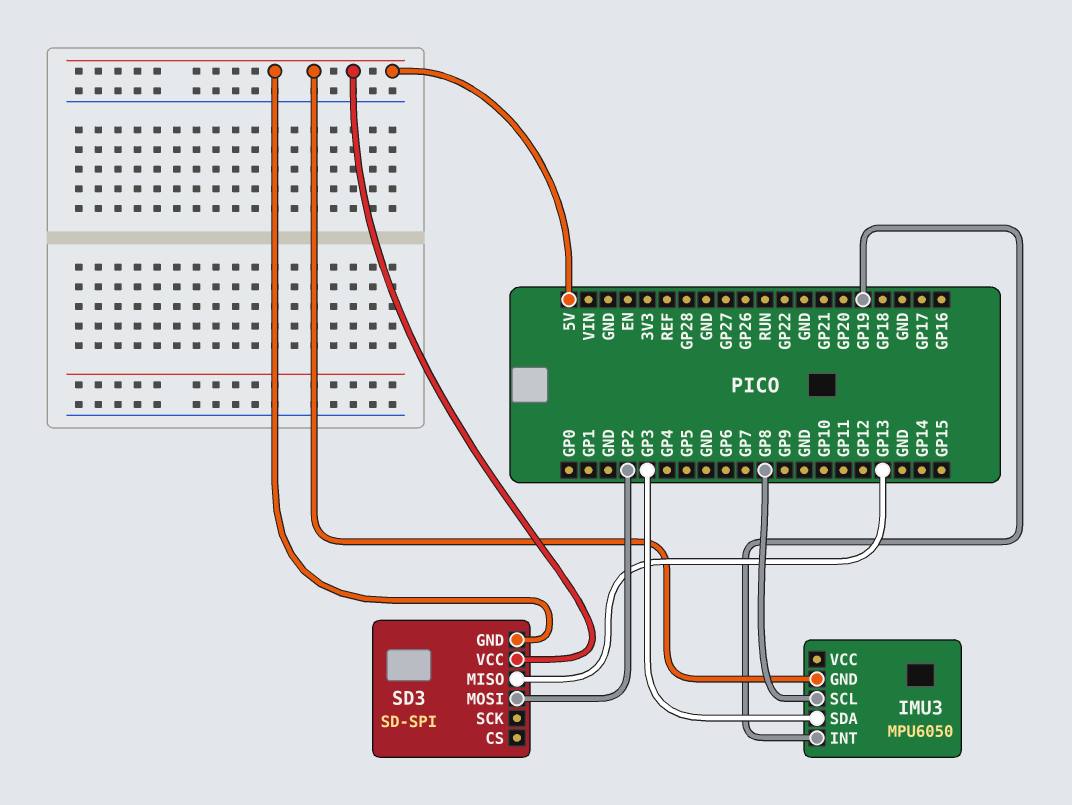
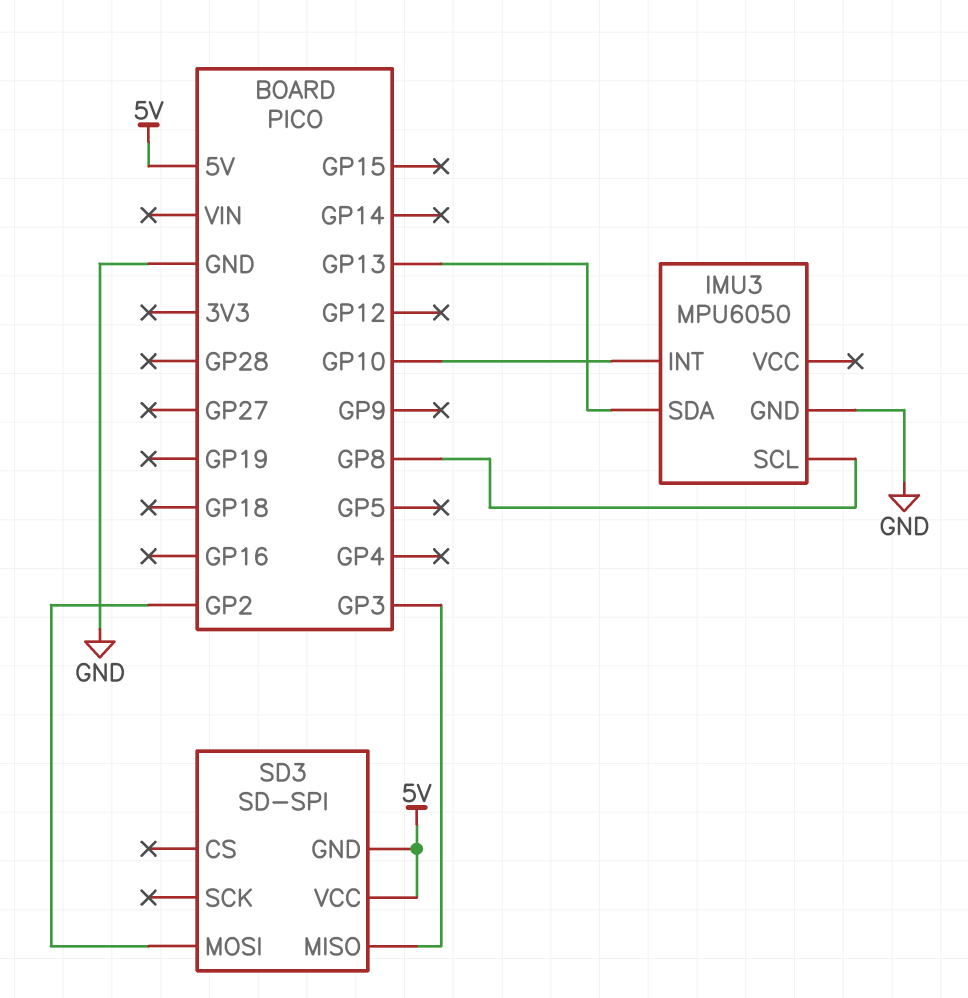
IMU3 pin GND: 5V -> GND
IMU3 pin INT: GP19 -> GP10
IMU3 pin SDA: GP3 -> GP13
SD3 pin MISO: GP13 -> GP3

